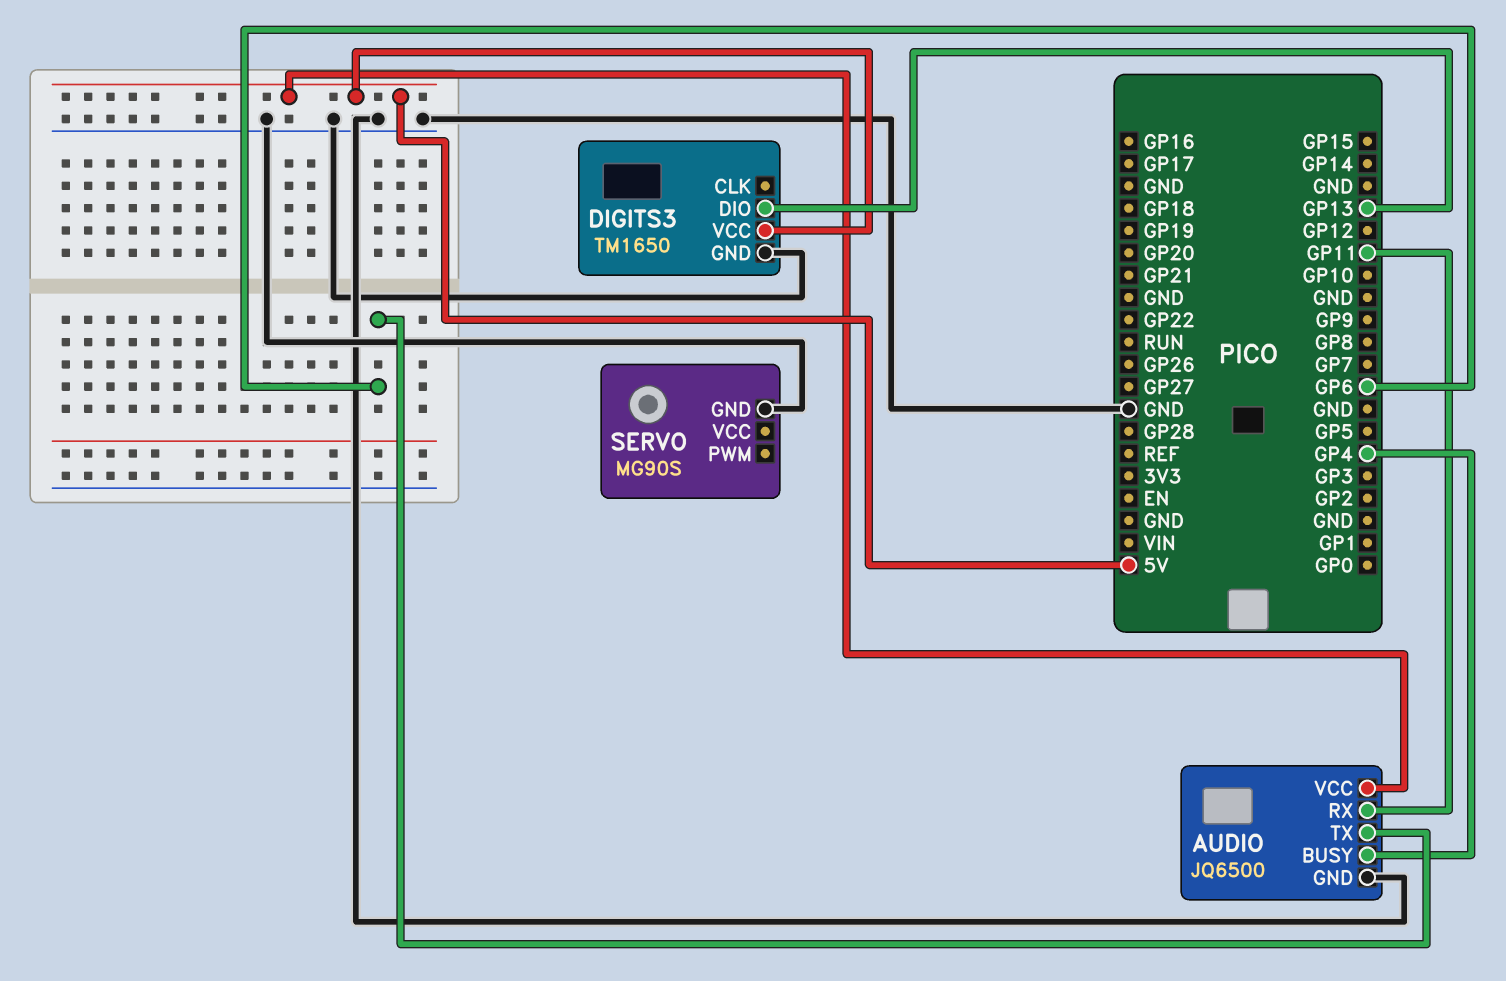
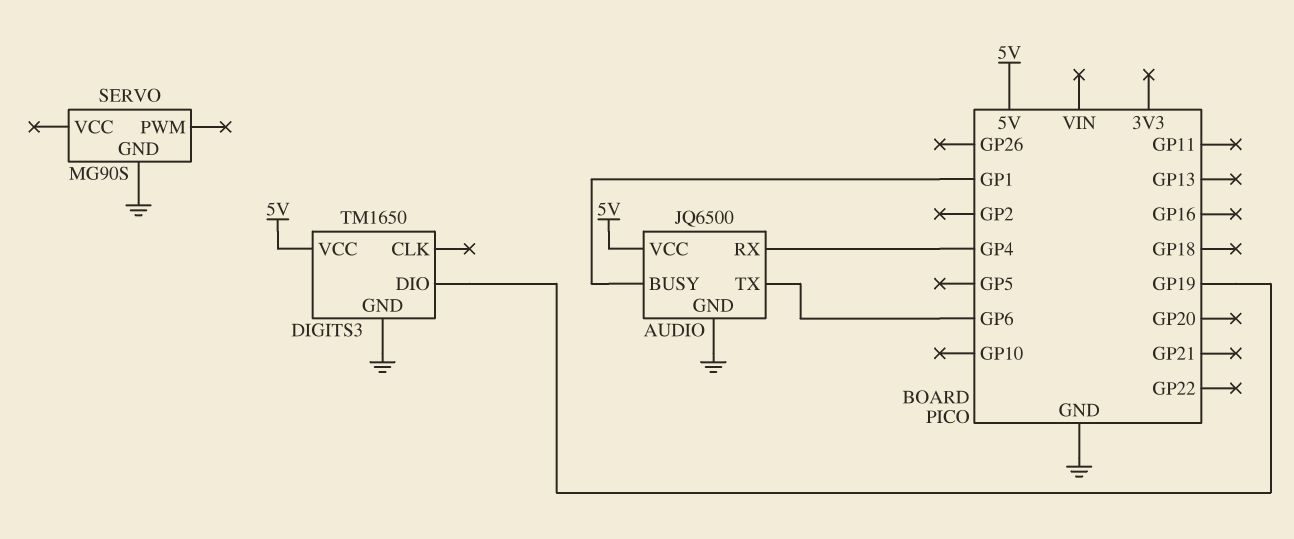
AUDIO pin BUSY: GP4 -> GP1
AUDIO pin RX: GP11 -> GP4
DIGITS3 pin DIO: GP13 -> GP19

